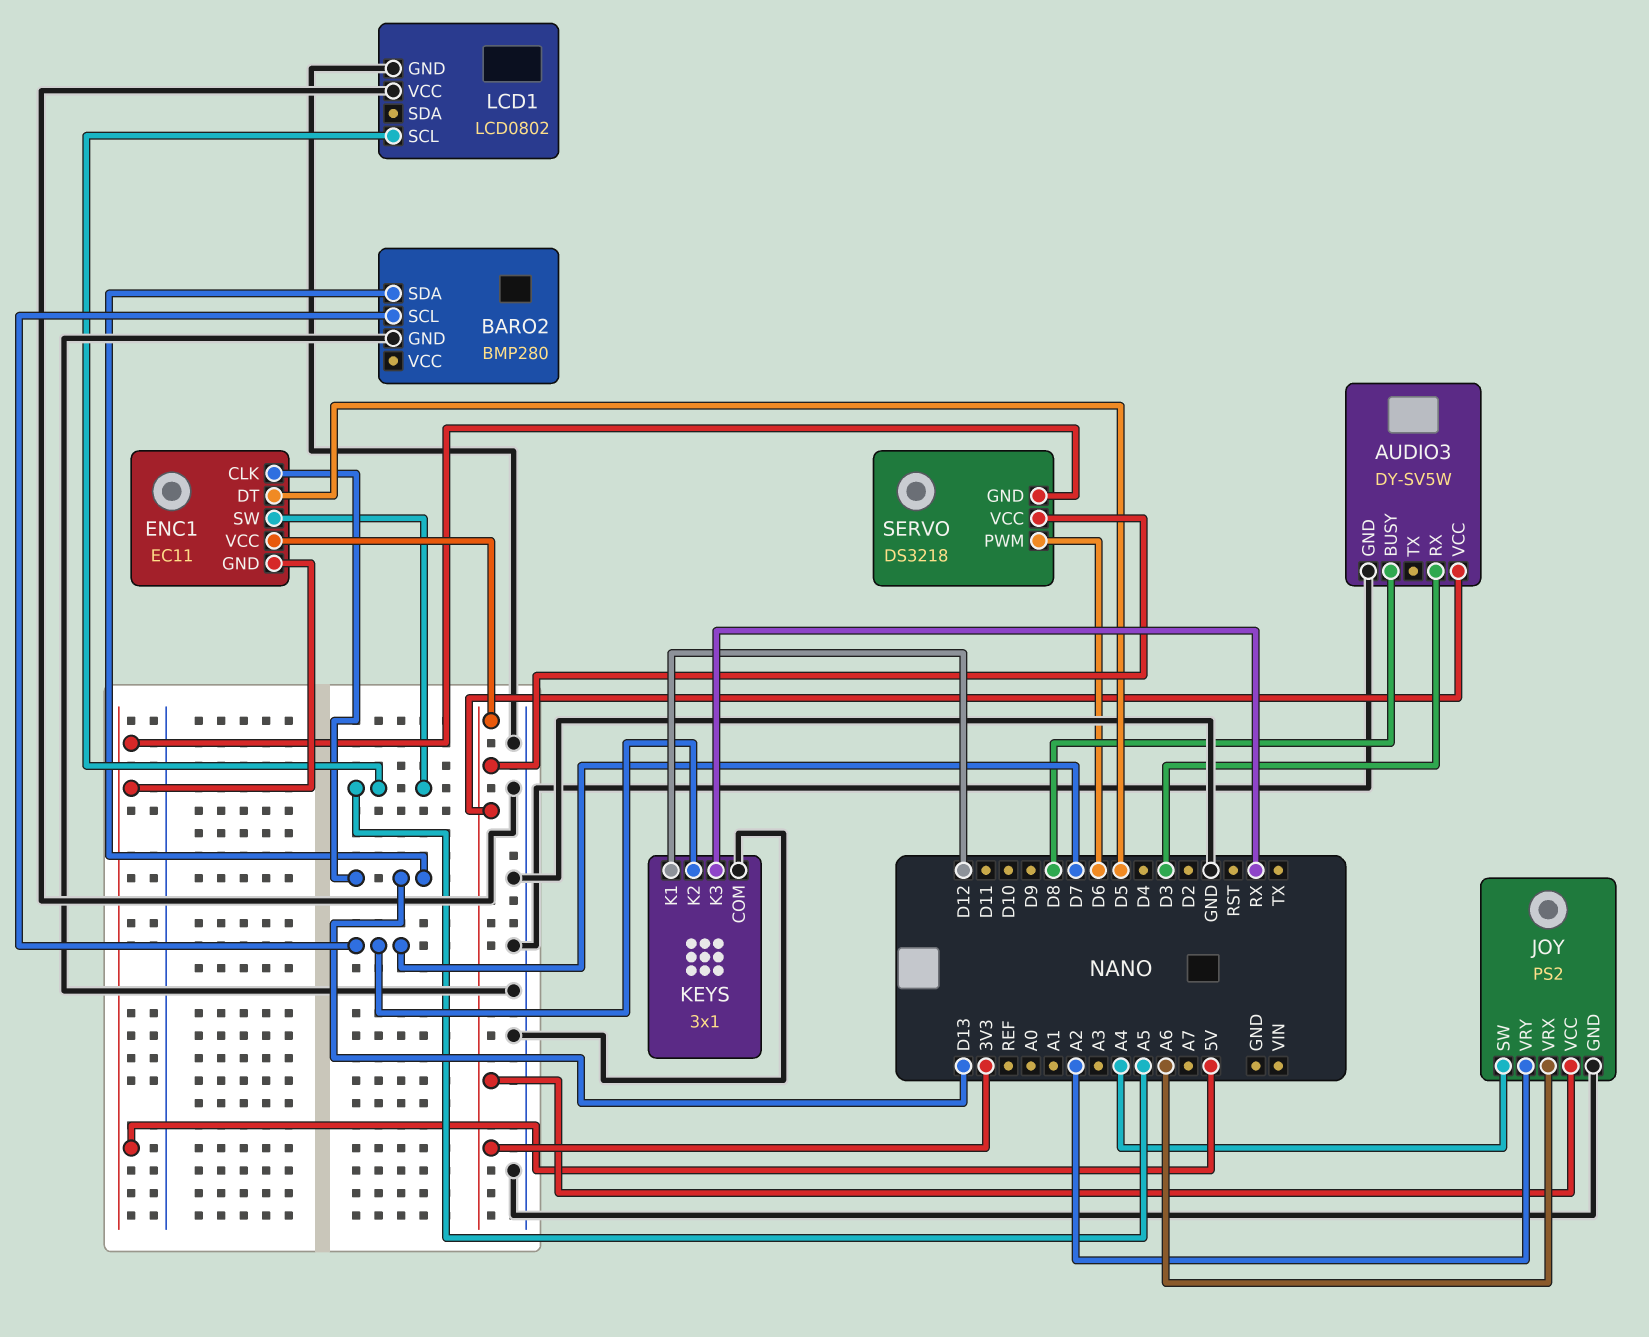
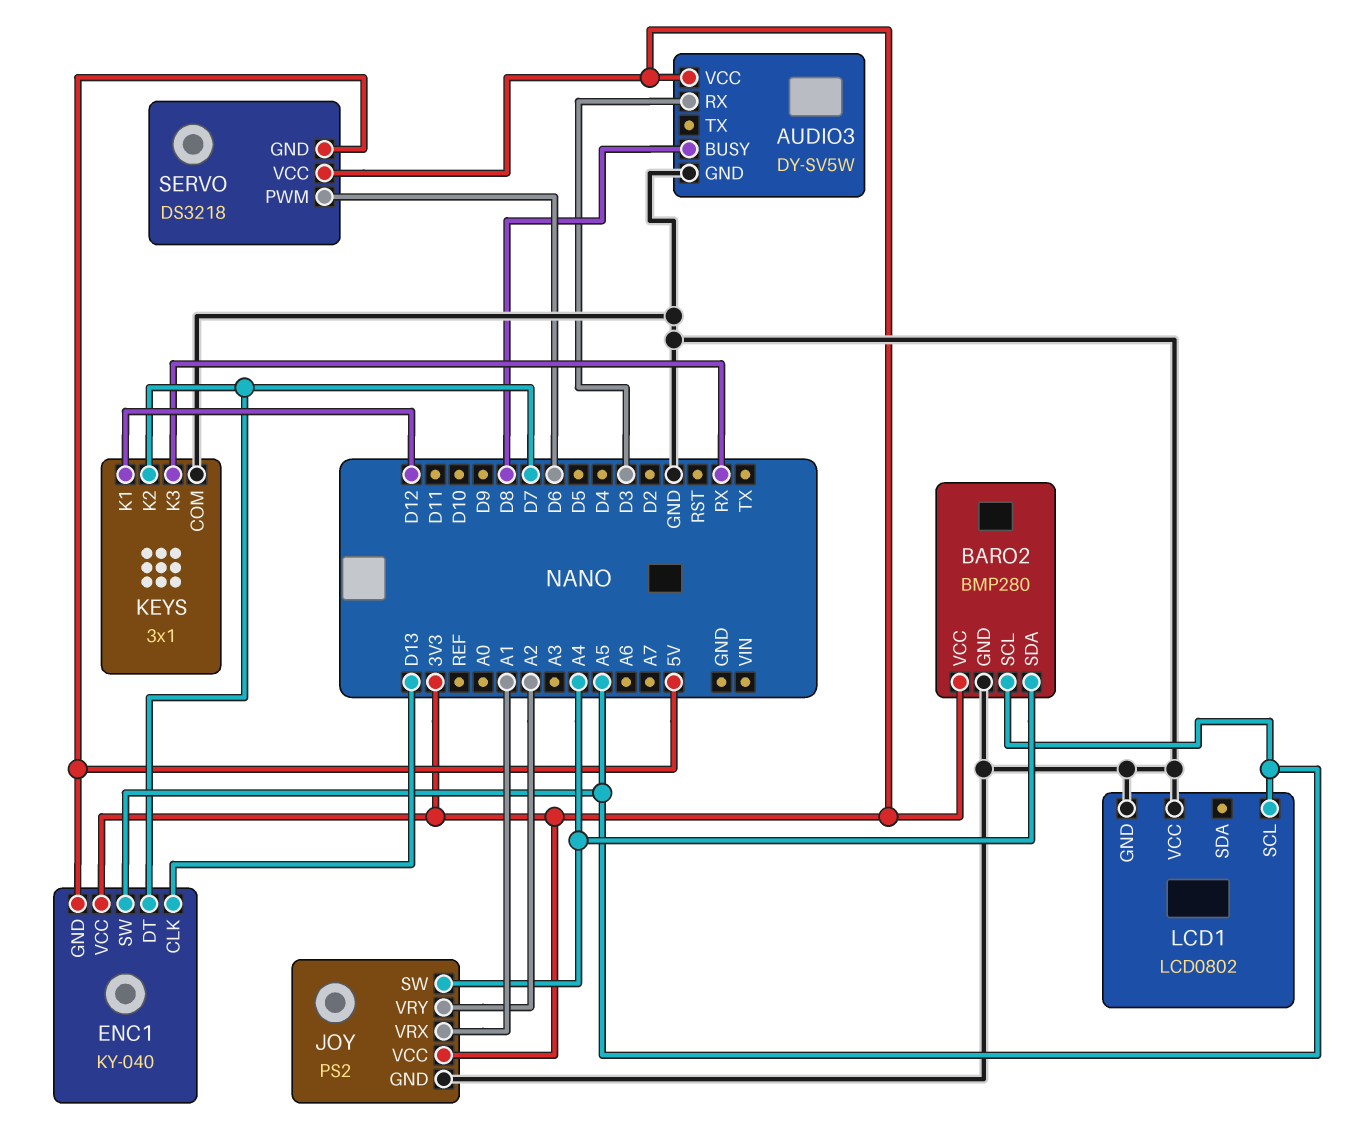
BARO2 pin SCL: D7 -> A5
BARO2 pin SDA: D13 -> A4
BARO2 pin VCC: none -> 3V3
ENC1: EC11 -> KY-040
ENC1 pin DT: D5 -> D7
JOY pin VRX: A6 -> A1

